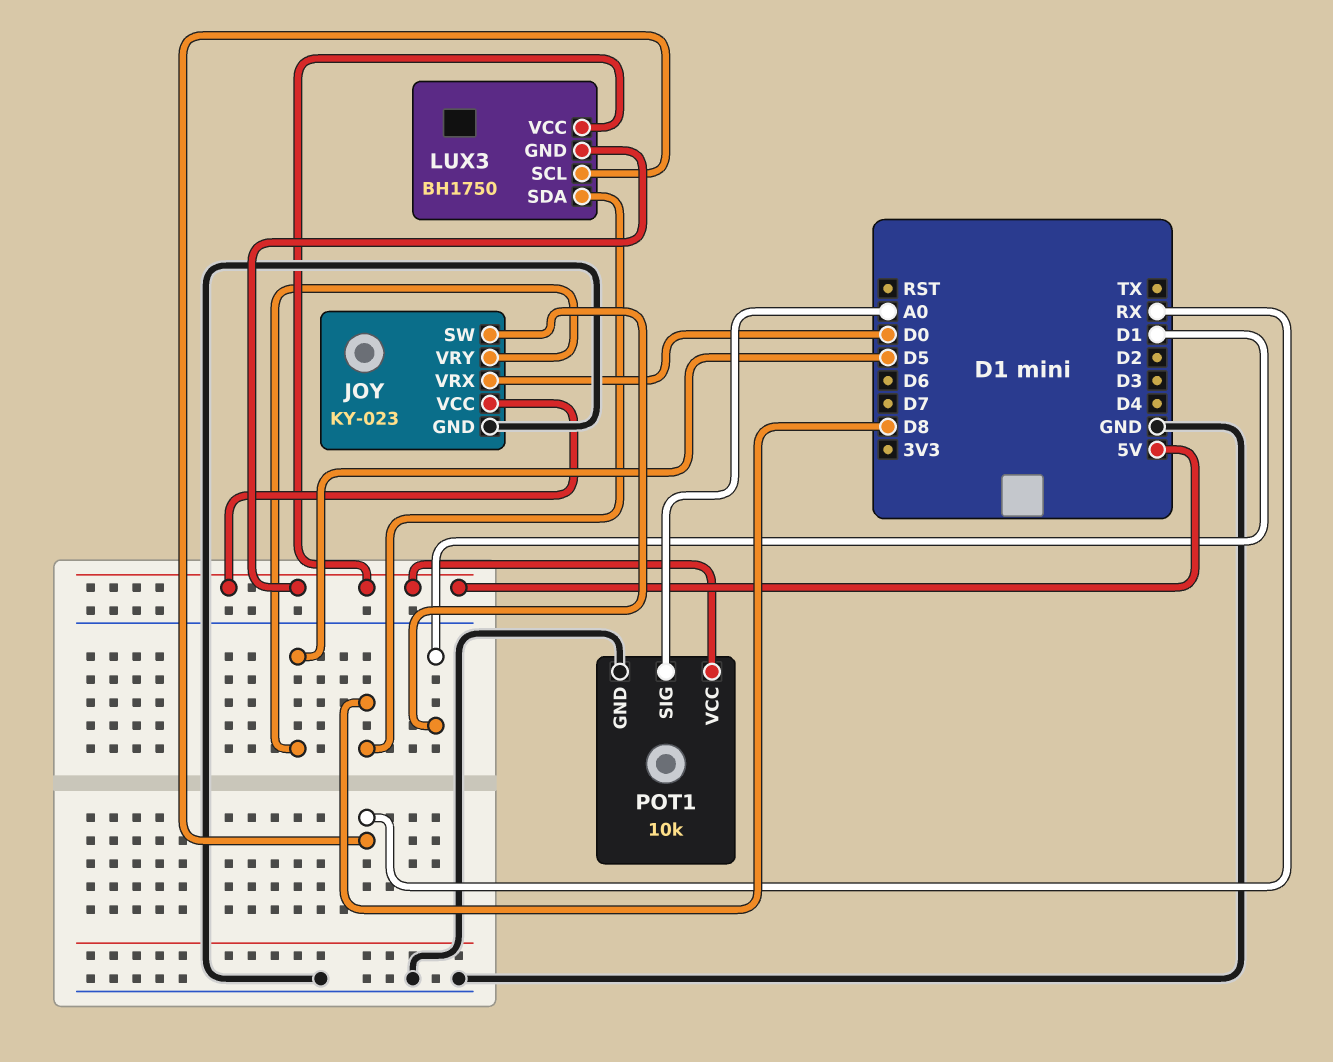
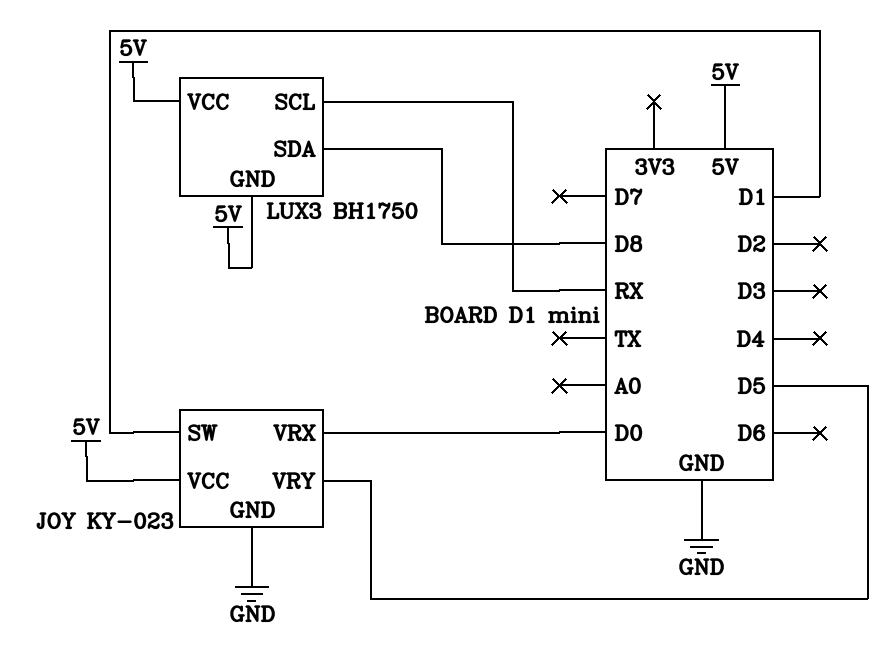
POT1: 10k -> none
POT1 pin GND: GND -> none
POT1 pin SIG: A0 -> none
POT1 pin VCC: 5V -> none

